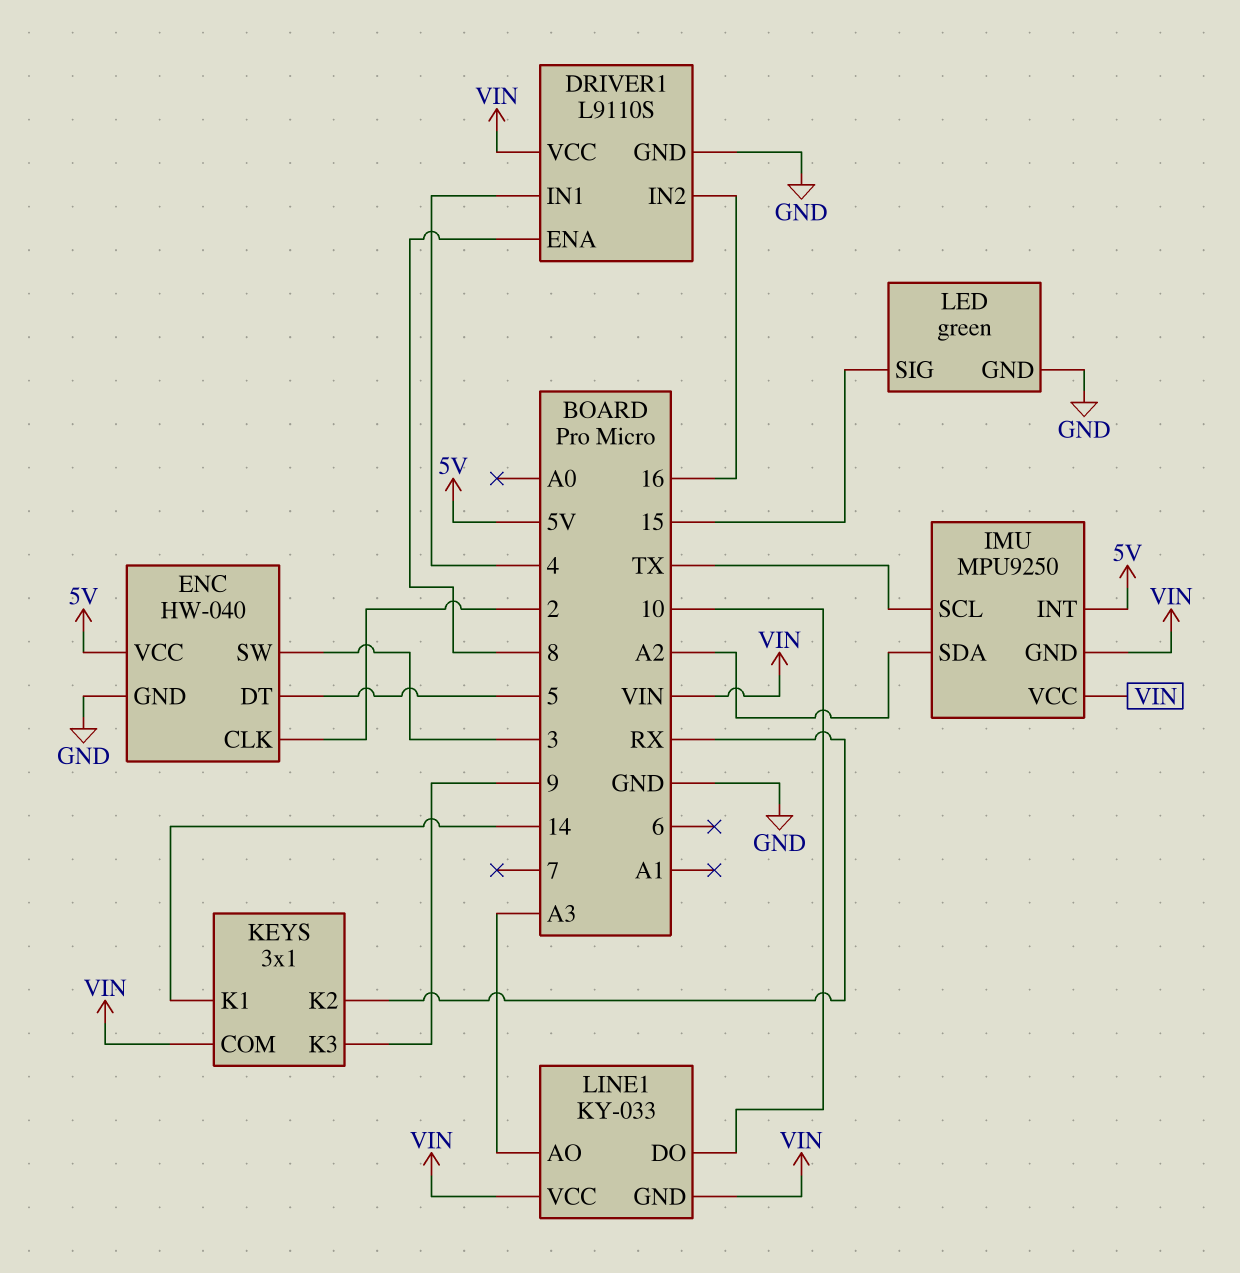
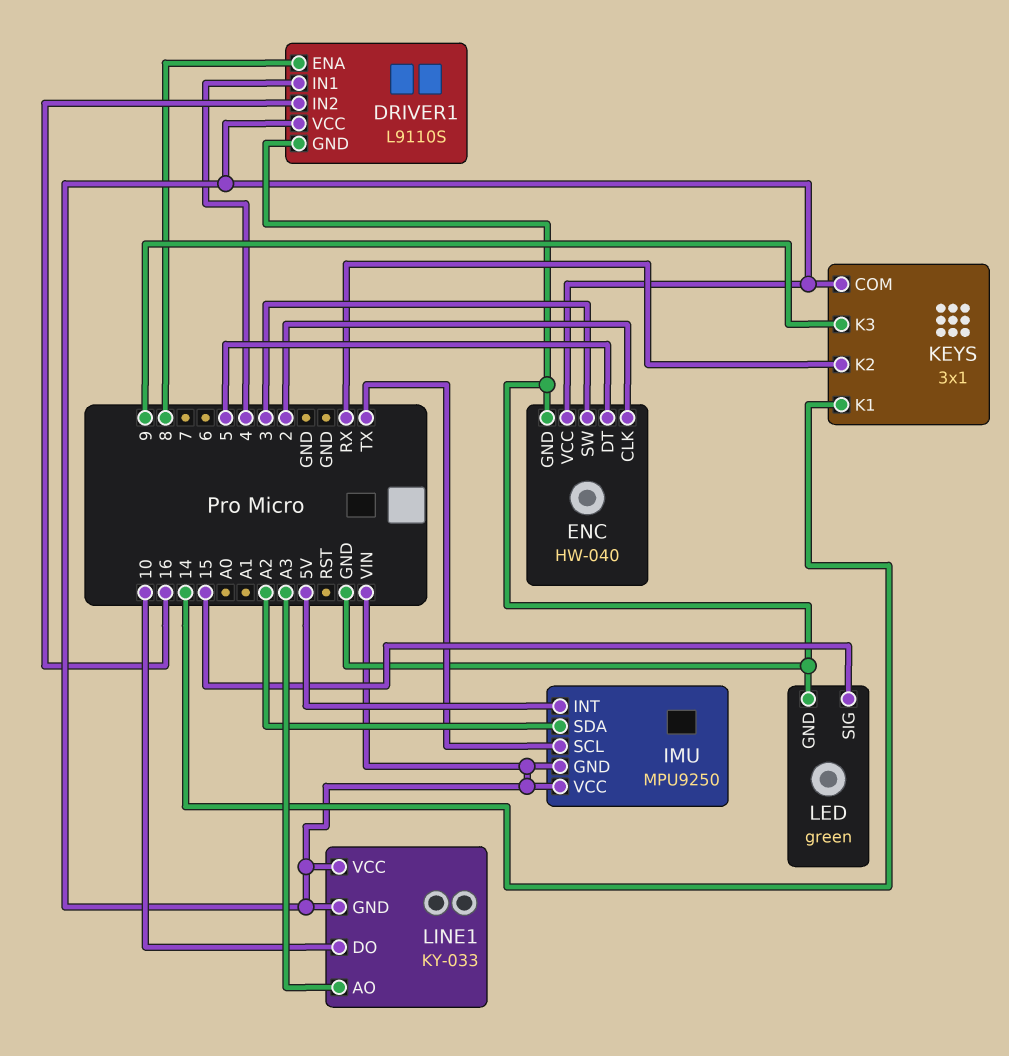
ENC pin VCC: 5V -> VIN

